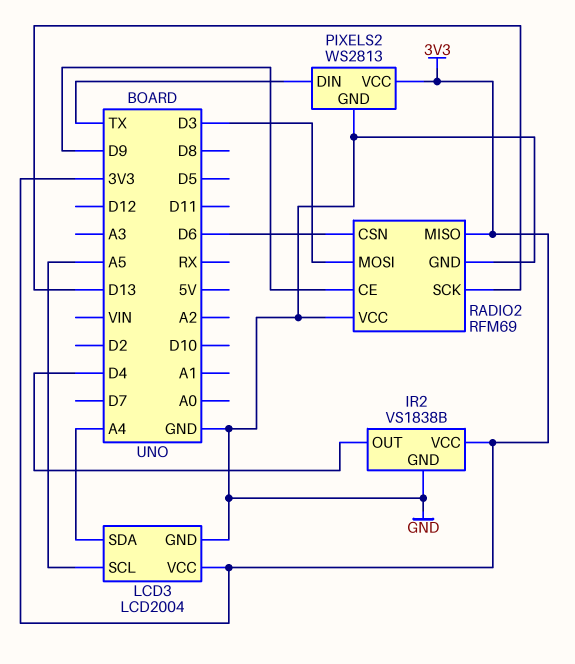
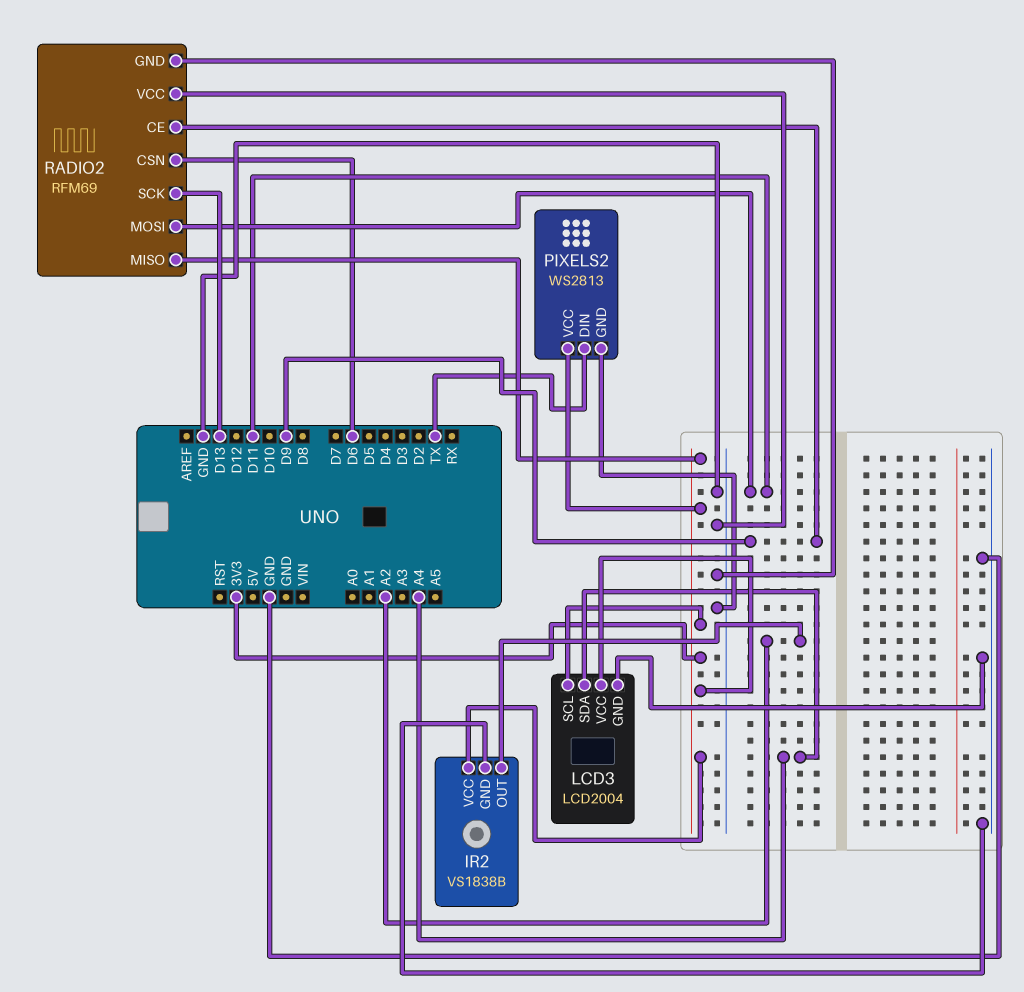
IR2 pin OUT: D4 -> A2
LCD3 pin SCL: A5 -> 3V3
RADIO2 pin MOSI: D3 -> D11

